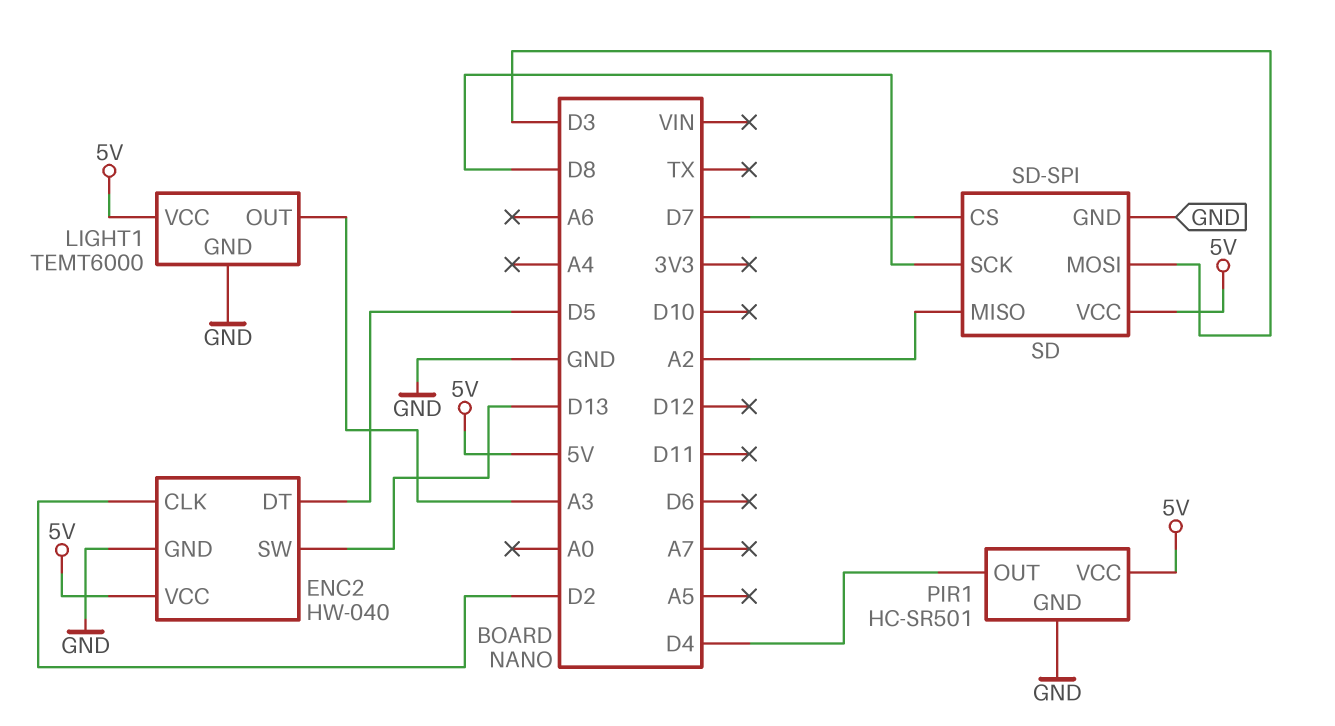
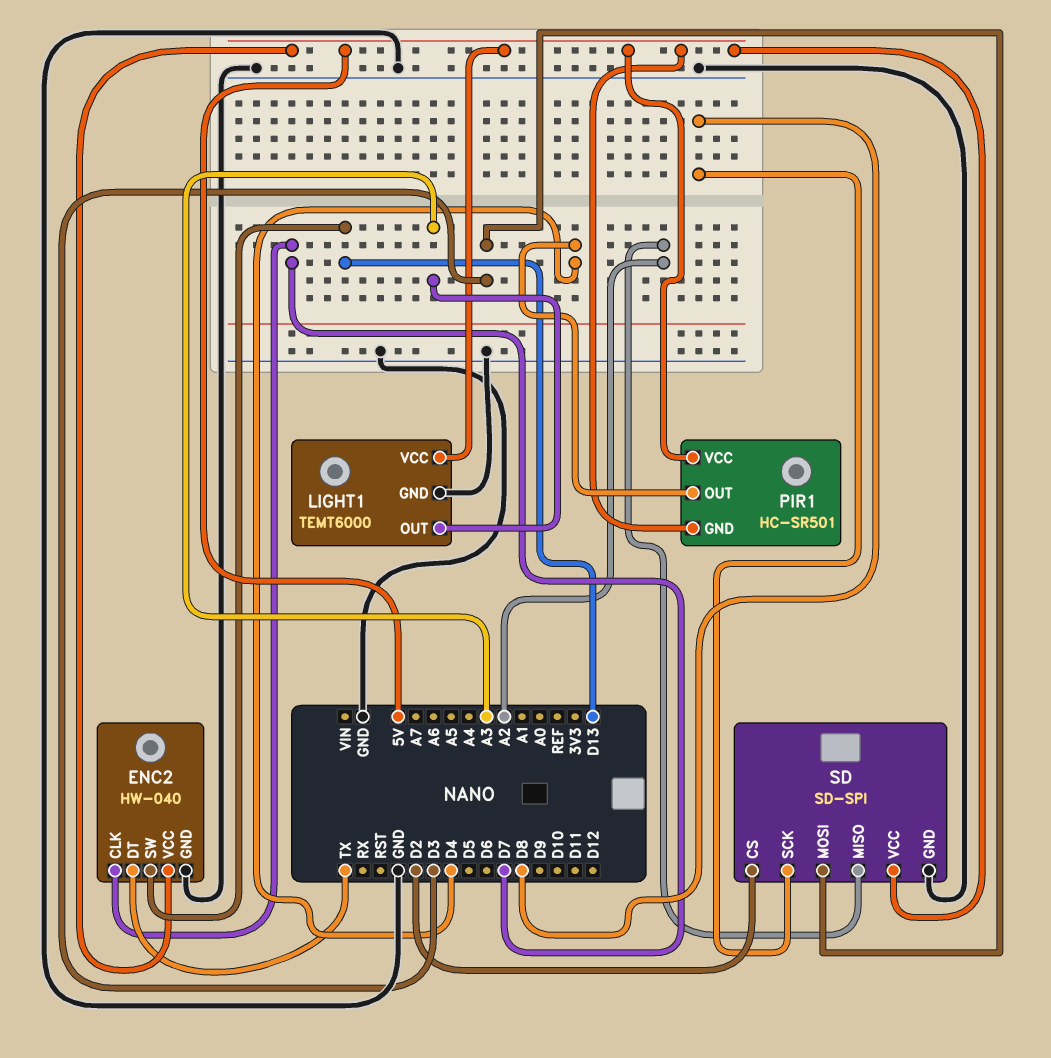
ENC2 pin CLK: D2 -> D7
ENC2 pin DT: D5 -> TX
PIR1 pin GND: GND -> 5V
SD pin CS: D7 -> D2

